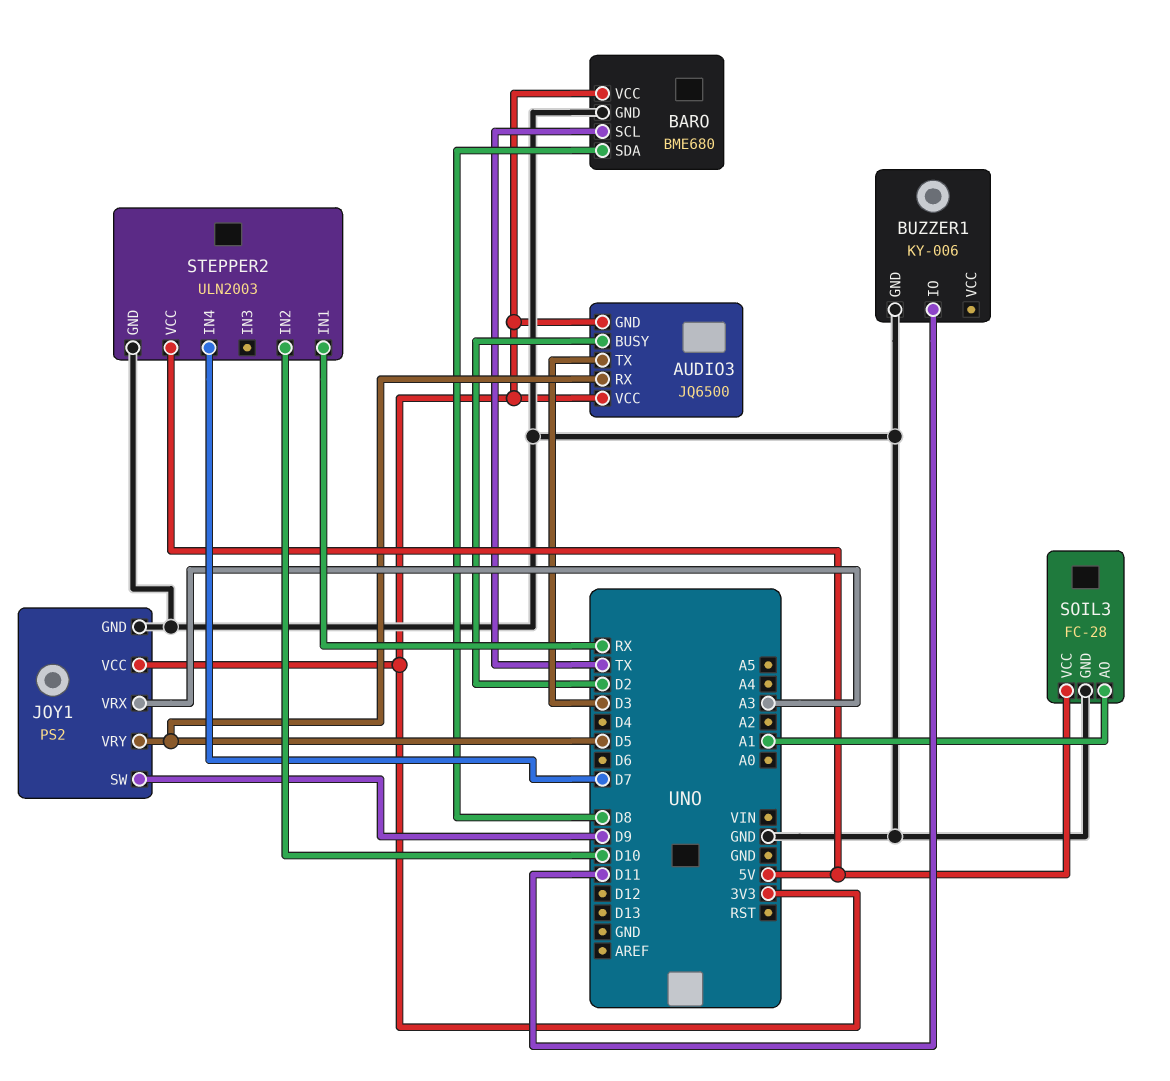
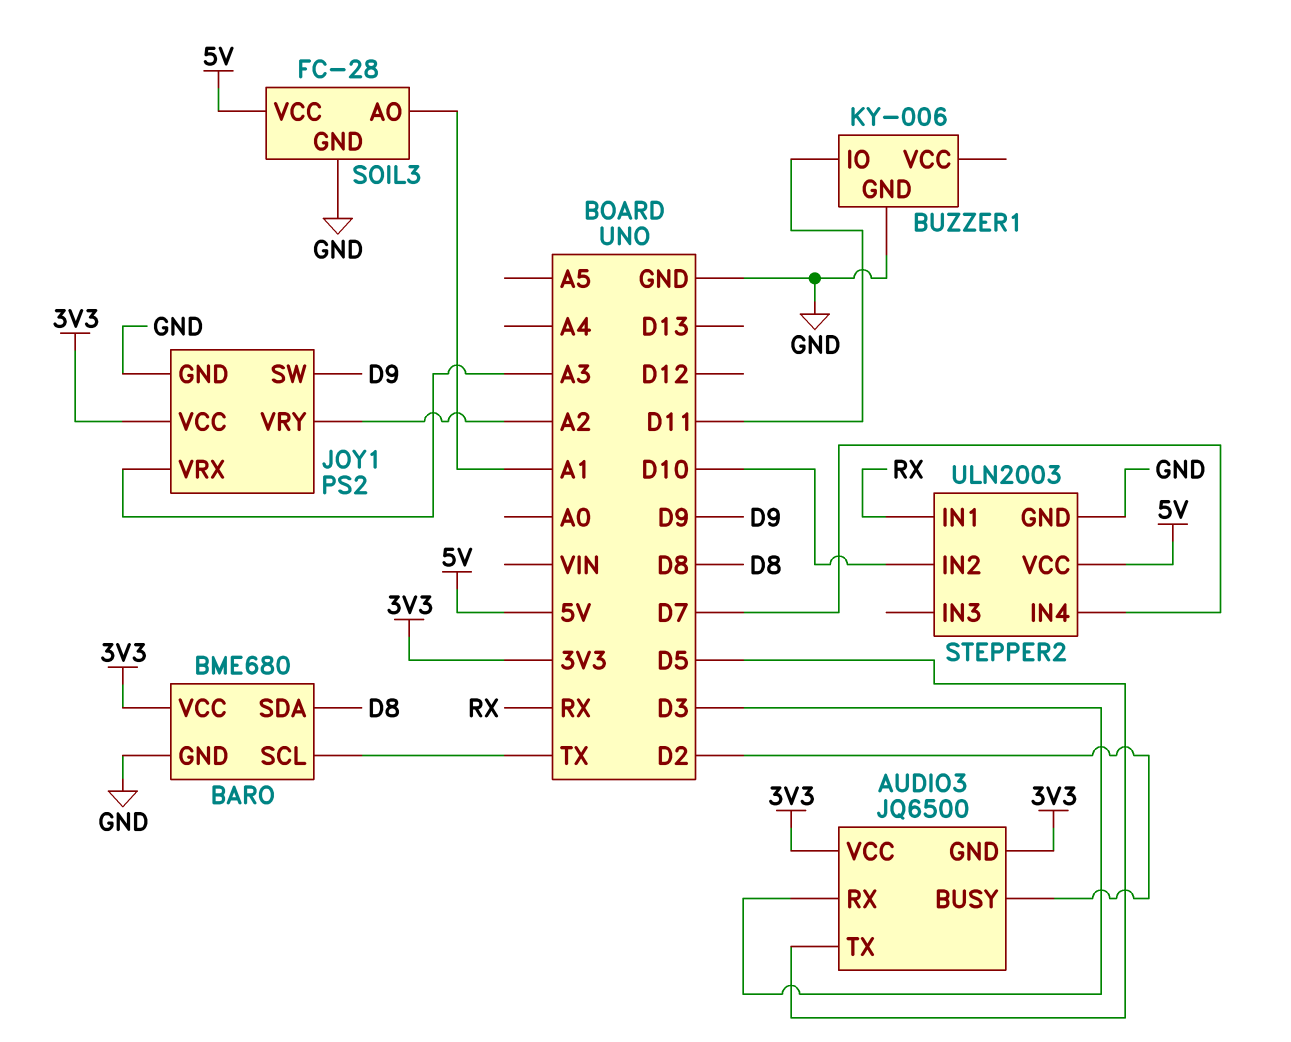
AUDIO3 pin RX: D5 -> D3
AUDIO3 pin TX: D3 -> D5
JOY1 pin VRY: D5 -> A2

